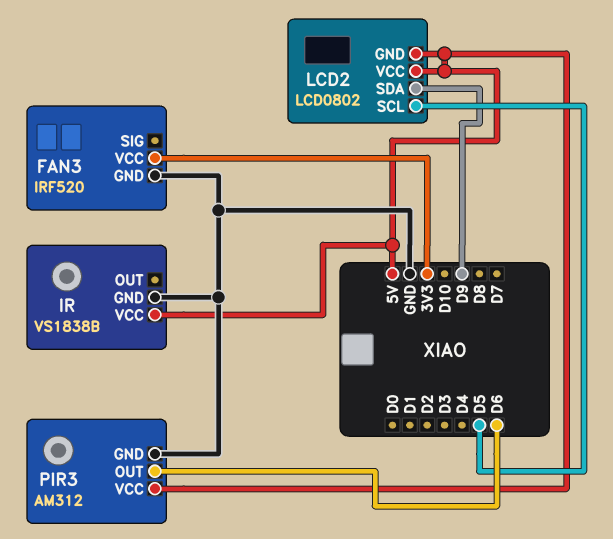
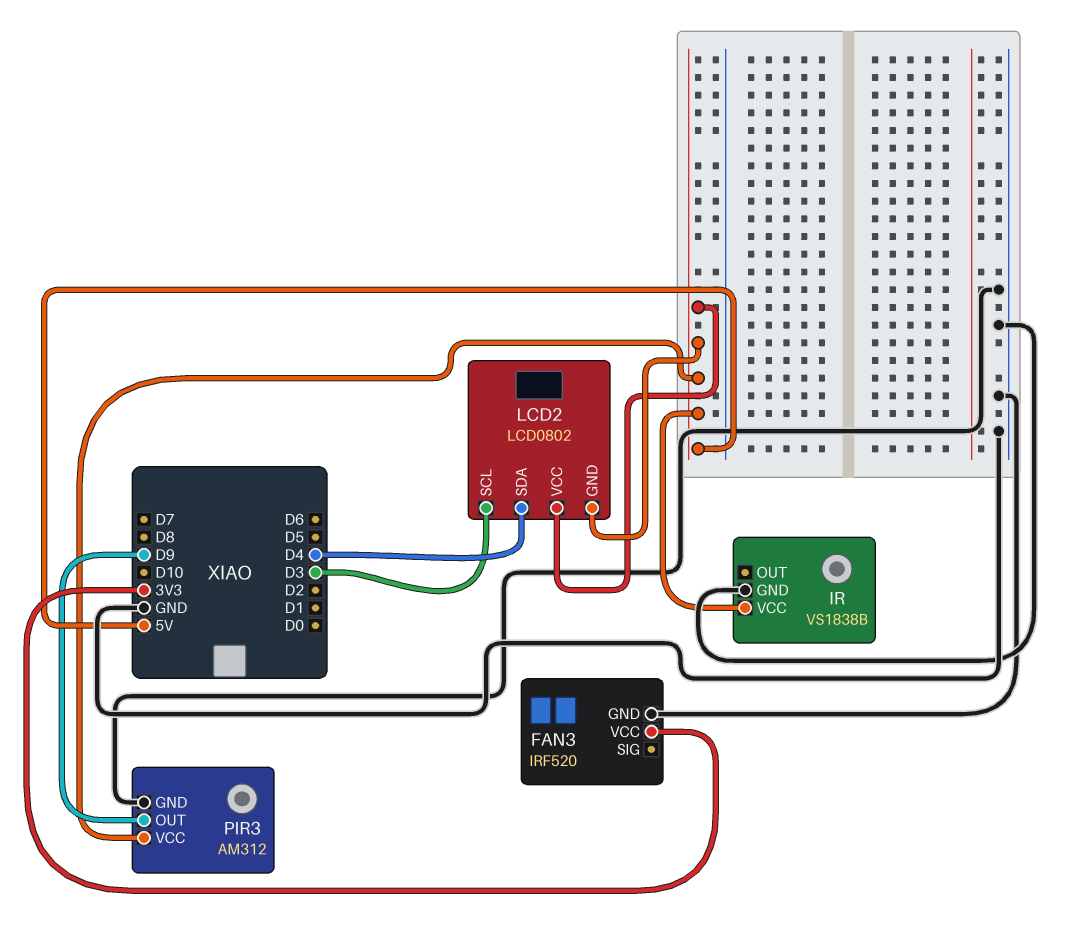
LCD2 pin SCL: D5 -> D3
LCD2 pin SDA: D9 -> D4
PIR3 pin OUT: D6 -> D9

